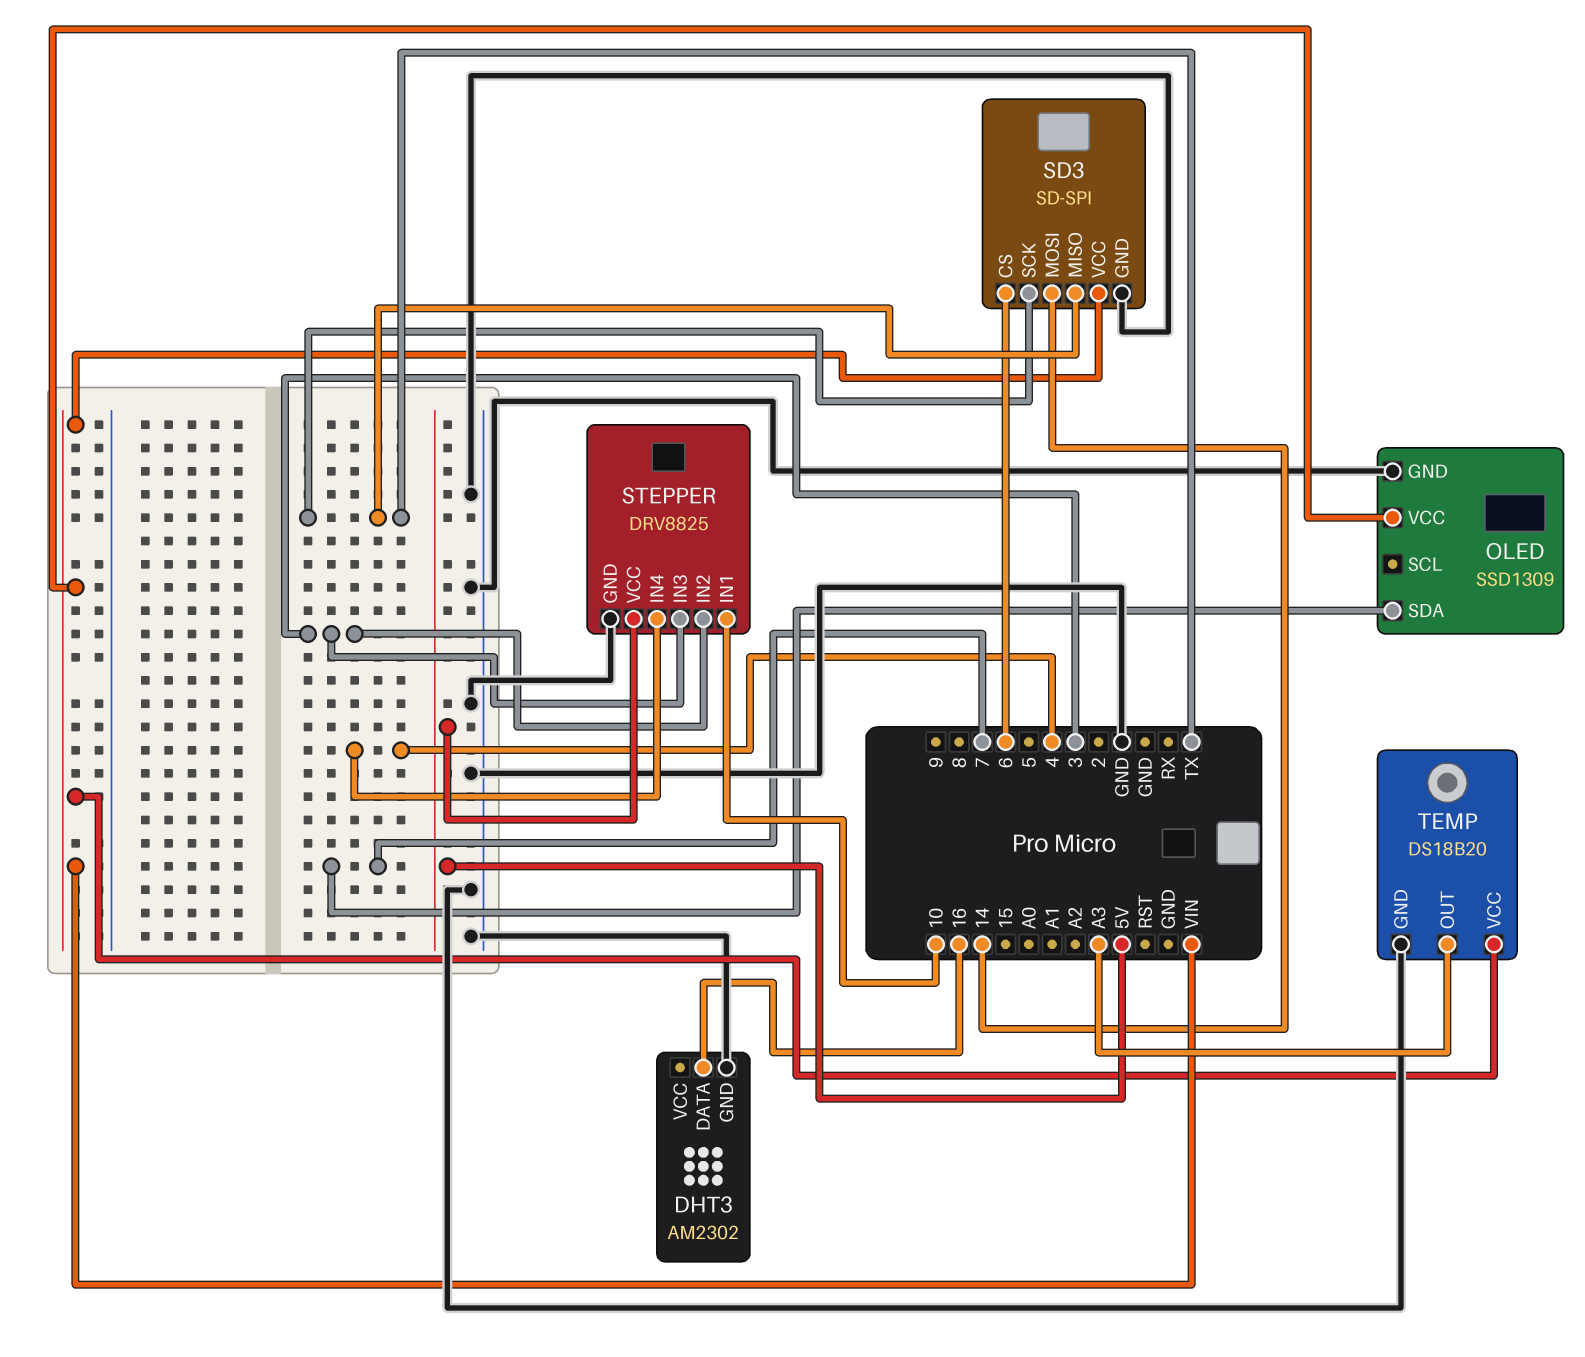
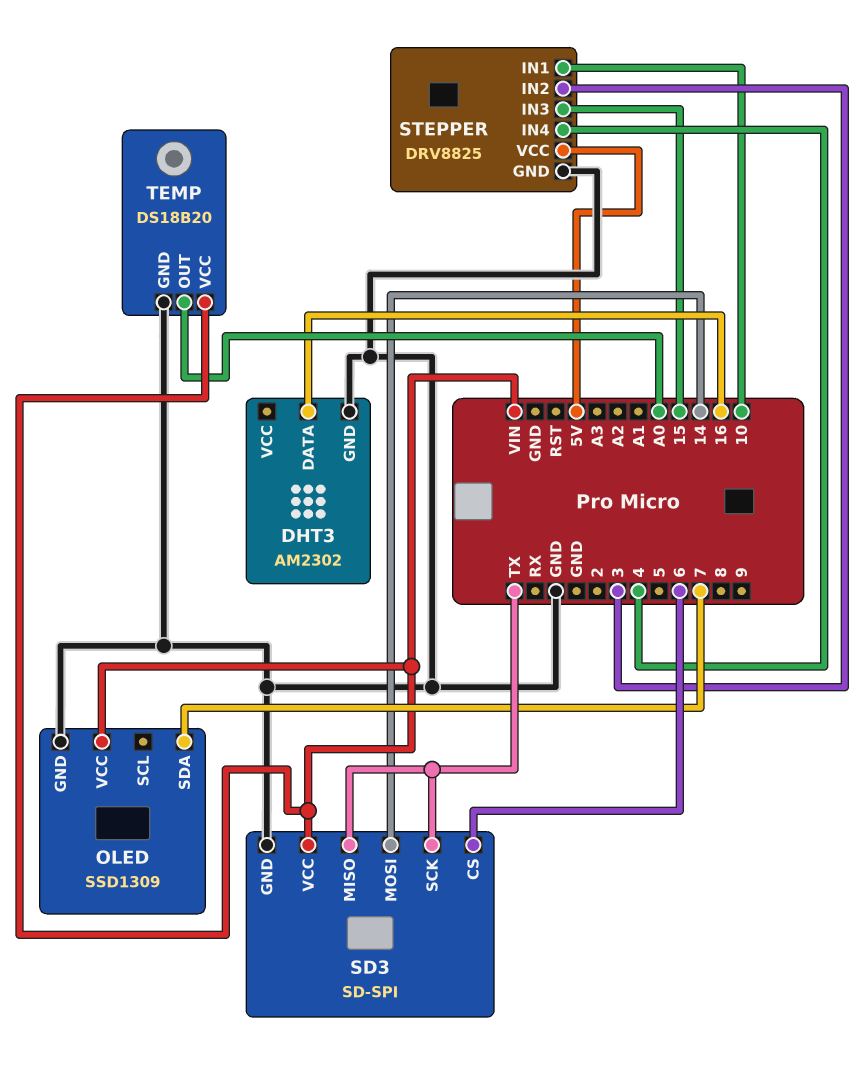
STEPPER pin IN3: 3 -> 15
TEMP pin OUT: A3 -> A0

